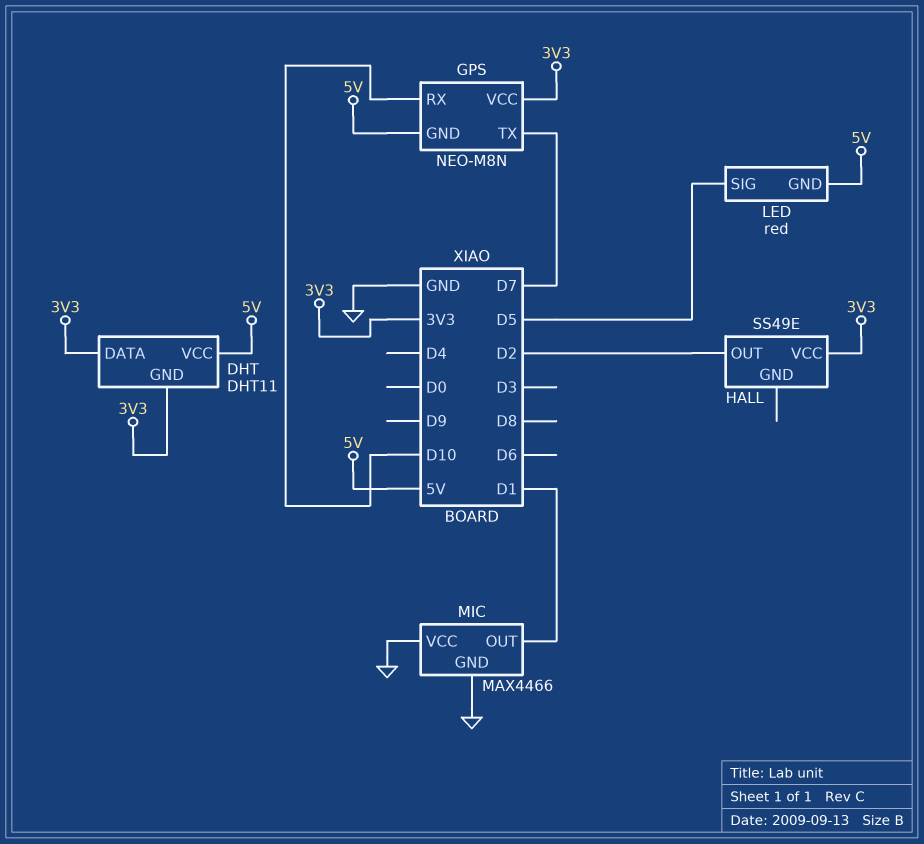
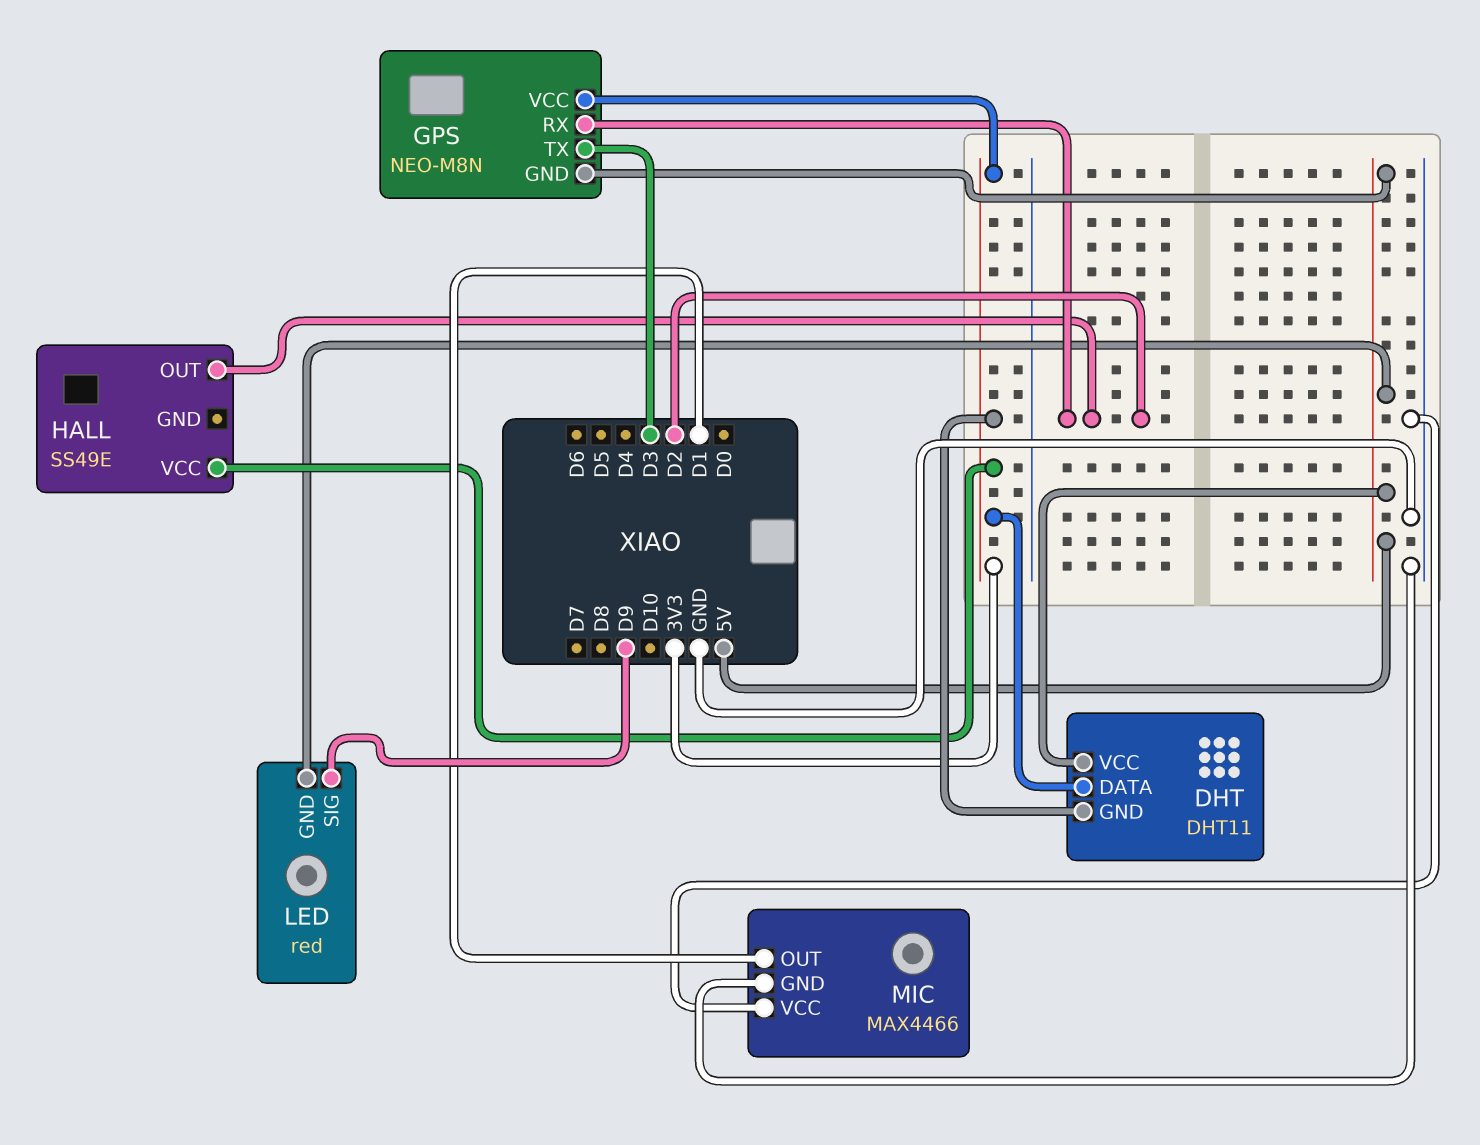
GPS pin RX: D10 -> D2
GPS pin TX: D7 -> D3
LED pin SIG: D5 -> D9

